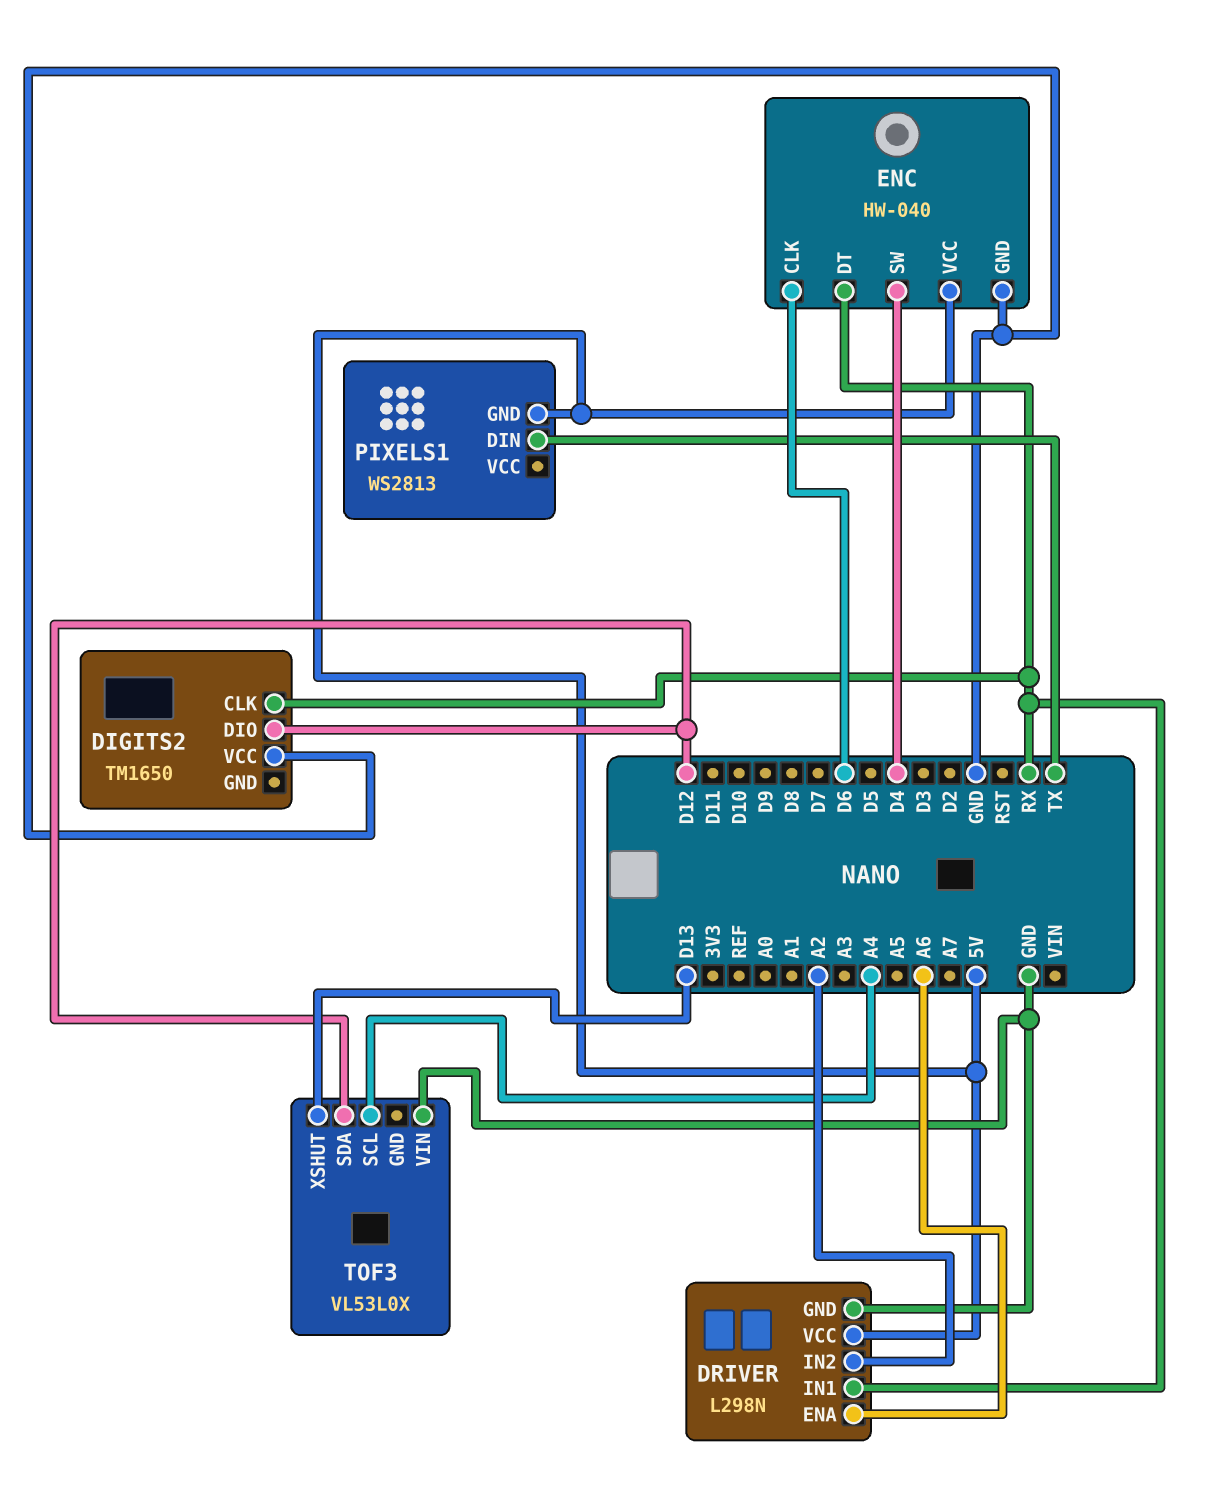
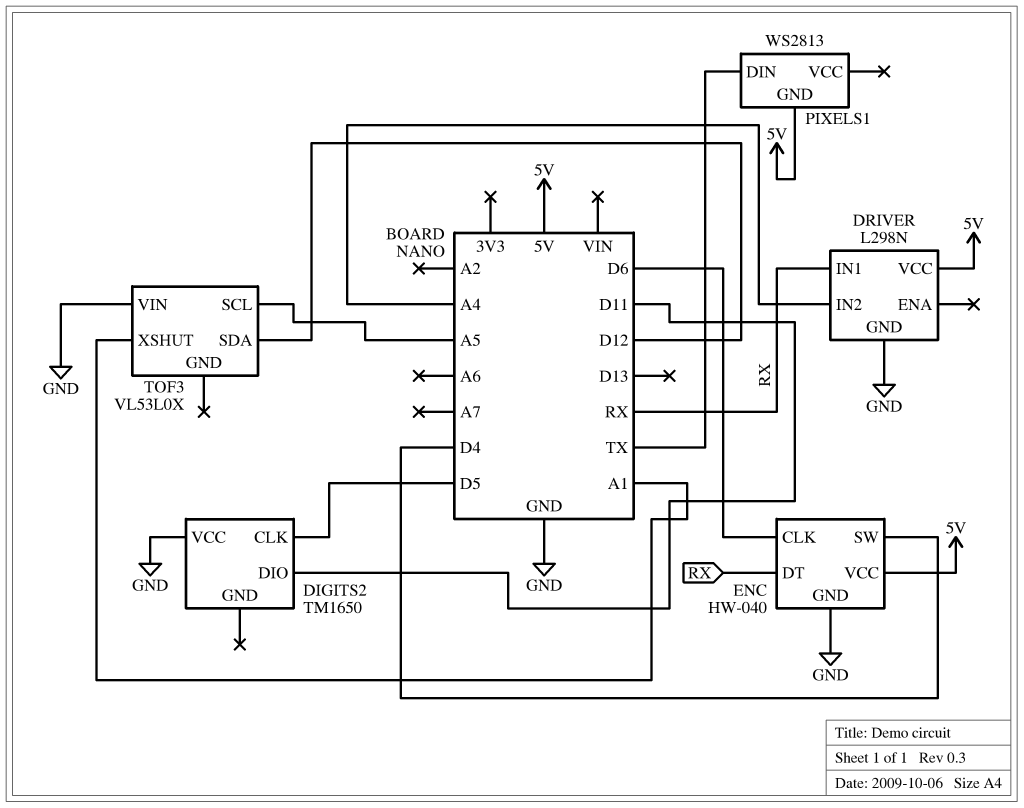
DIGITS2 pin CLK: RX -> D5
DIGITS2 pin DIO: D12 -> D11
DRIVER pin ENA: A6 -> none
DRIVER pin IN2: A2 -> A4
TOF3 pin SCL: A4 -> A5
TOF3 pin XSHUT: D13 -> A1

